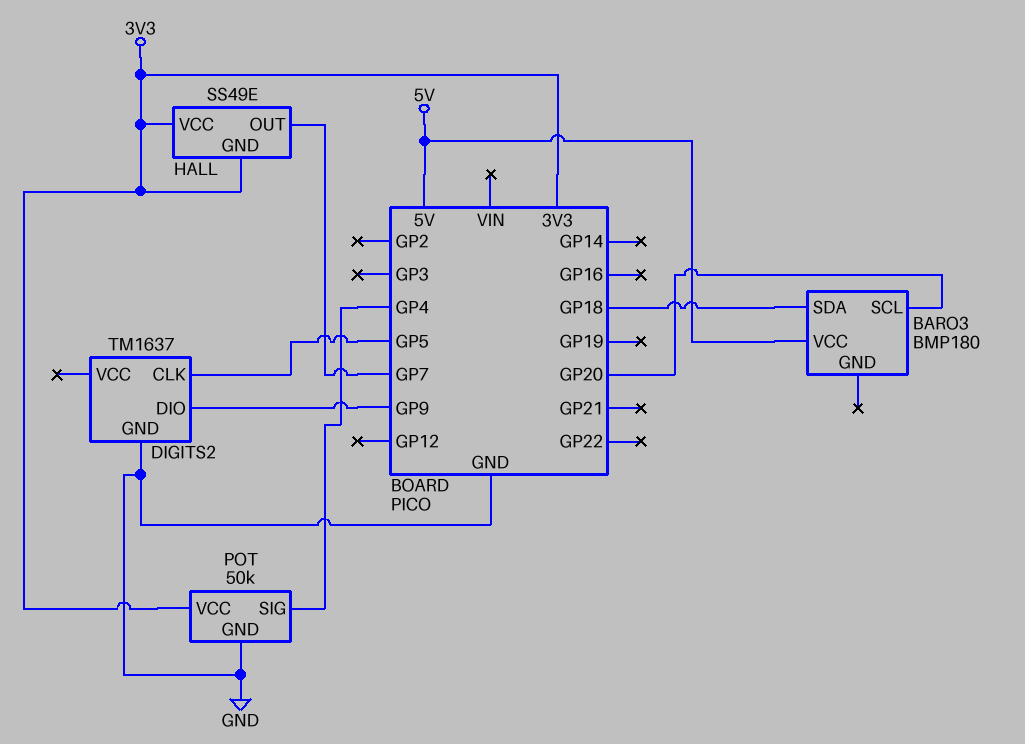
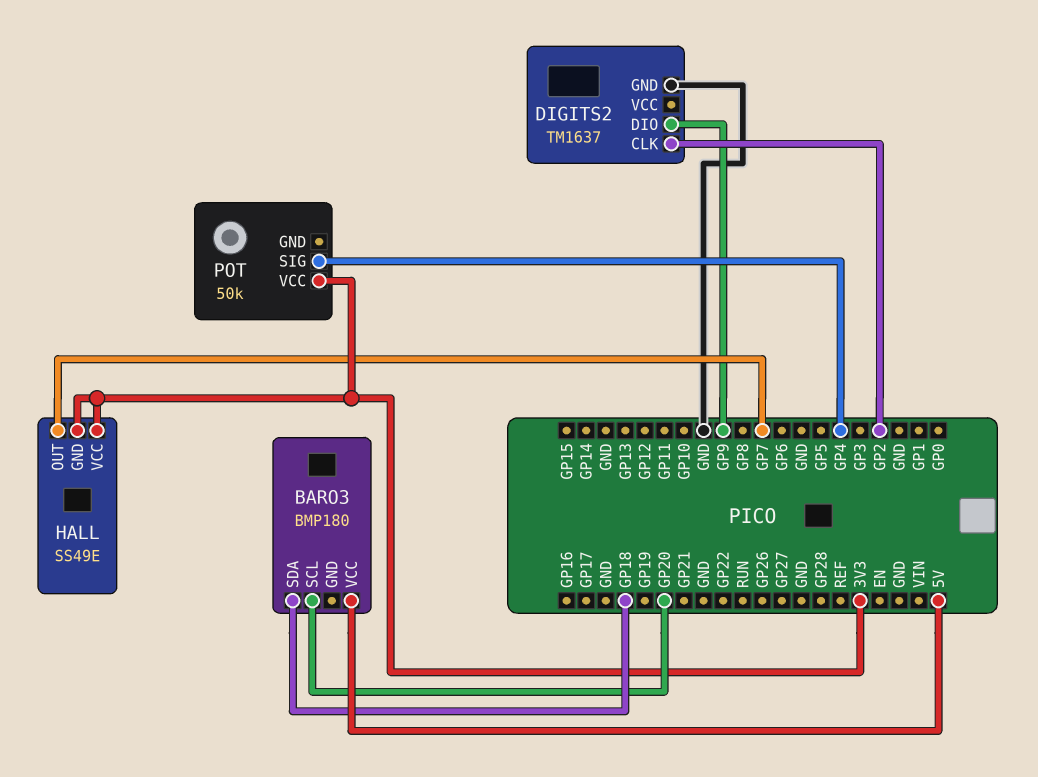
DIGITS2 pin CLK: GP5 -> GP2
POT pin GND: GND -> none

